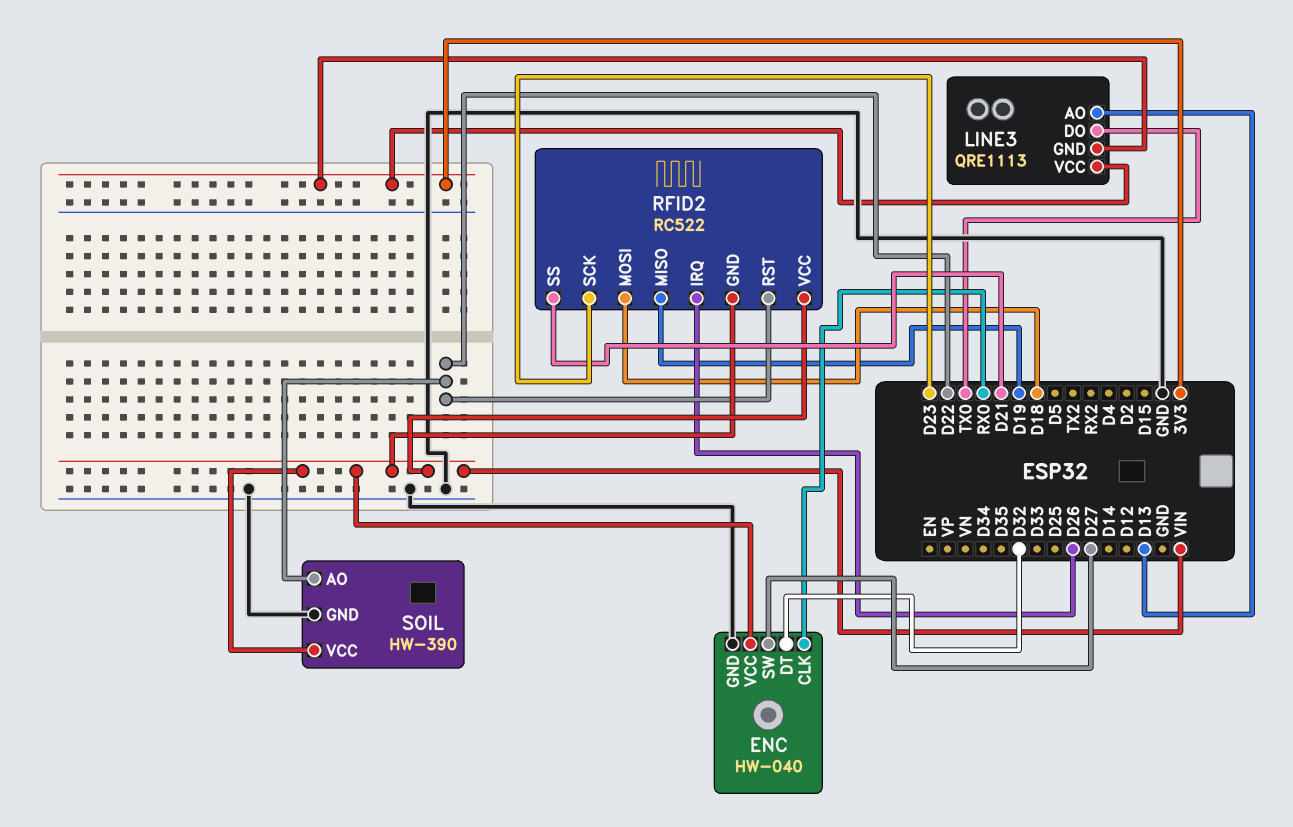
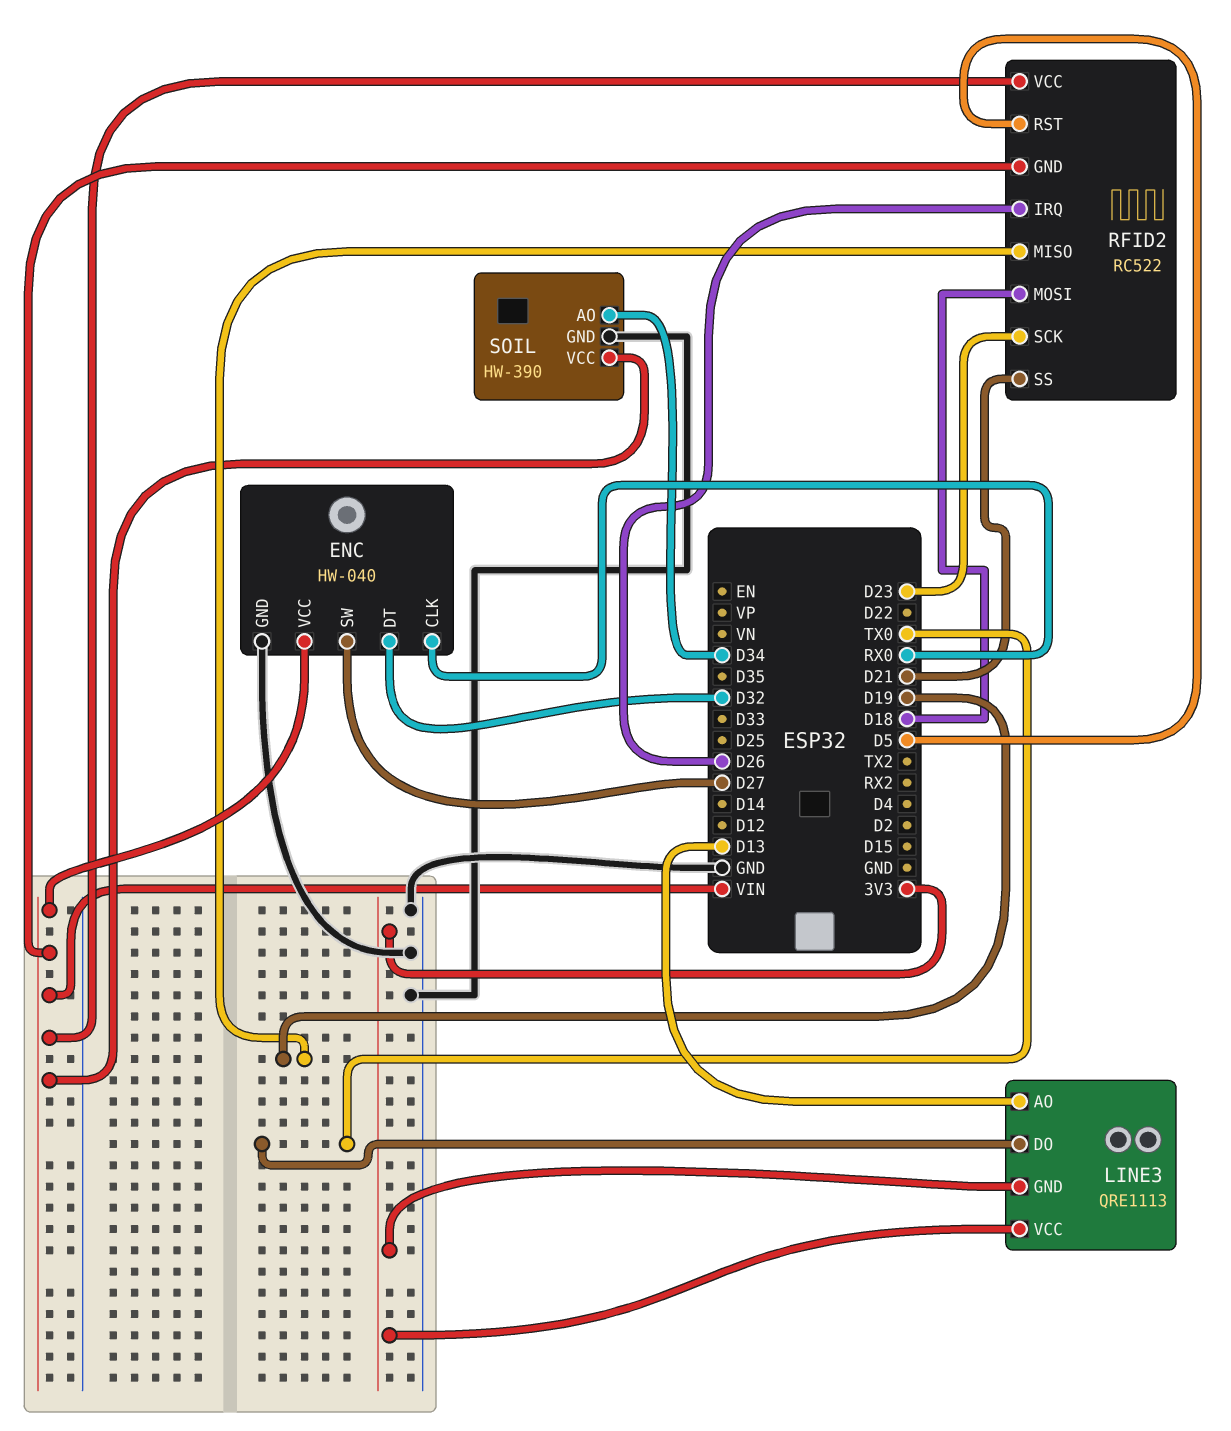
RFID2 pin RST: D22 -> D5
SOIL pin AO: D22 -> D34

